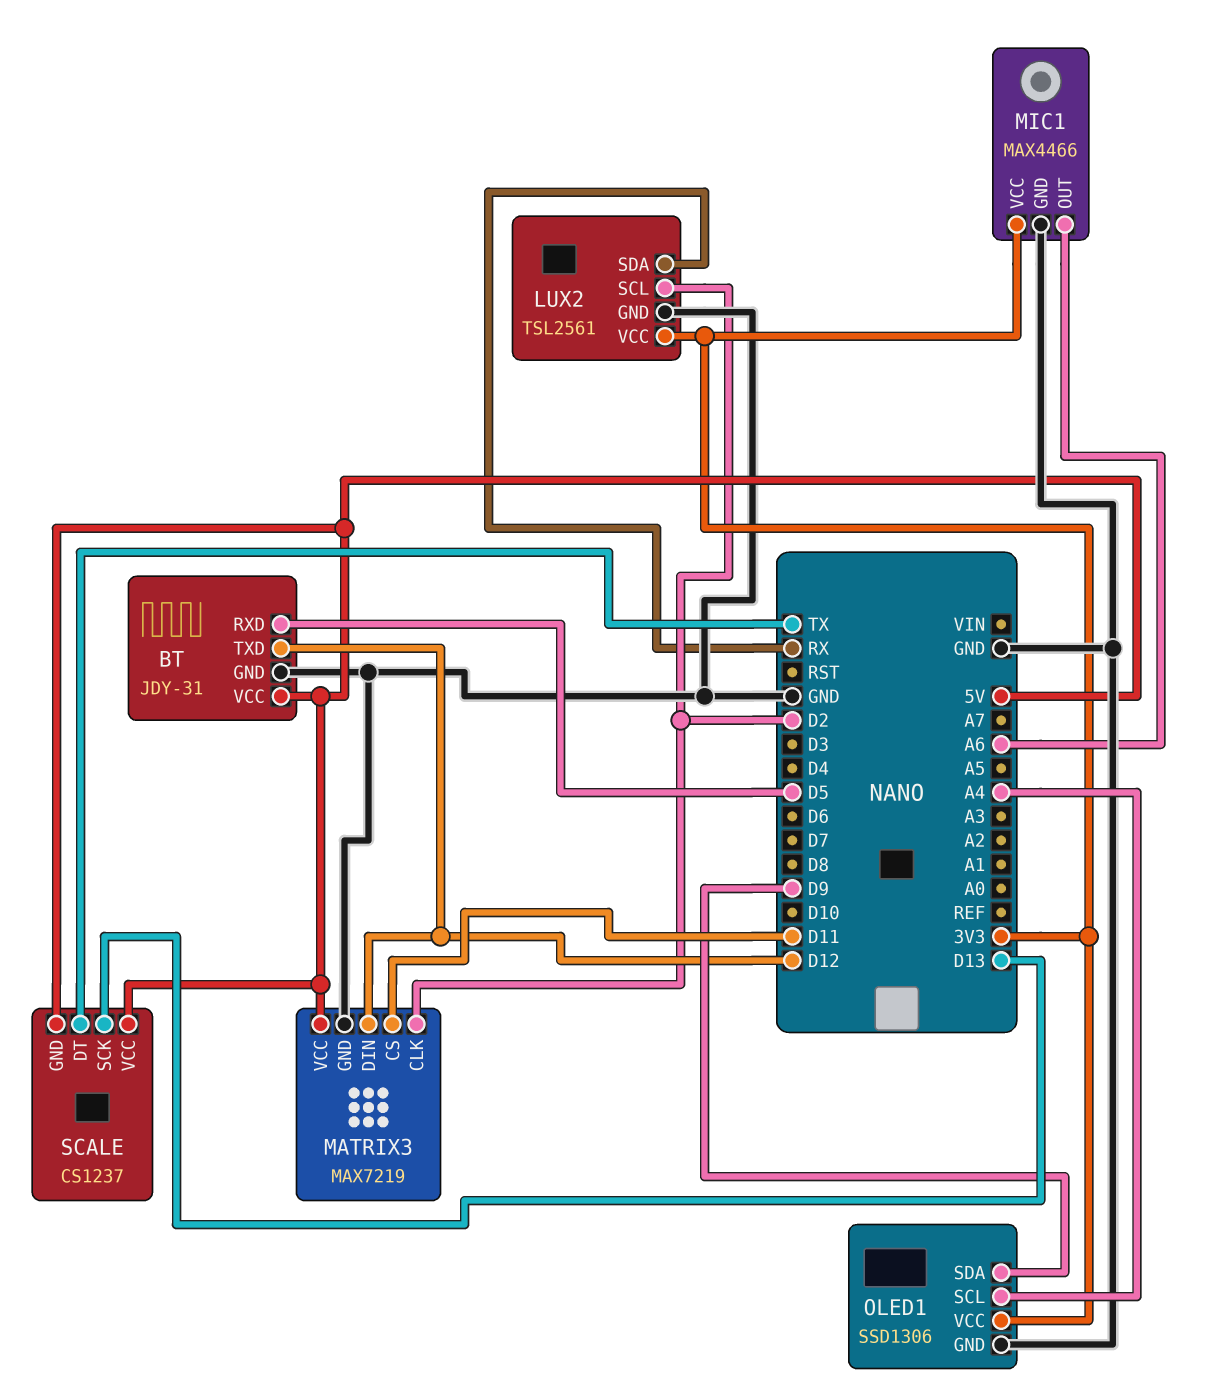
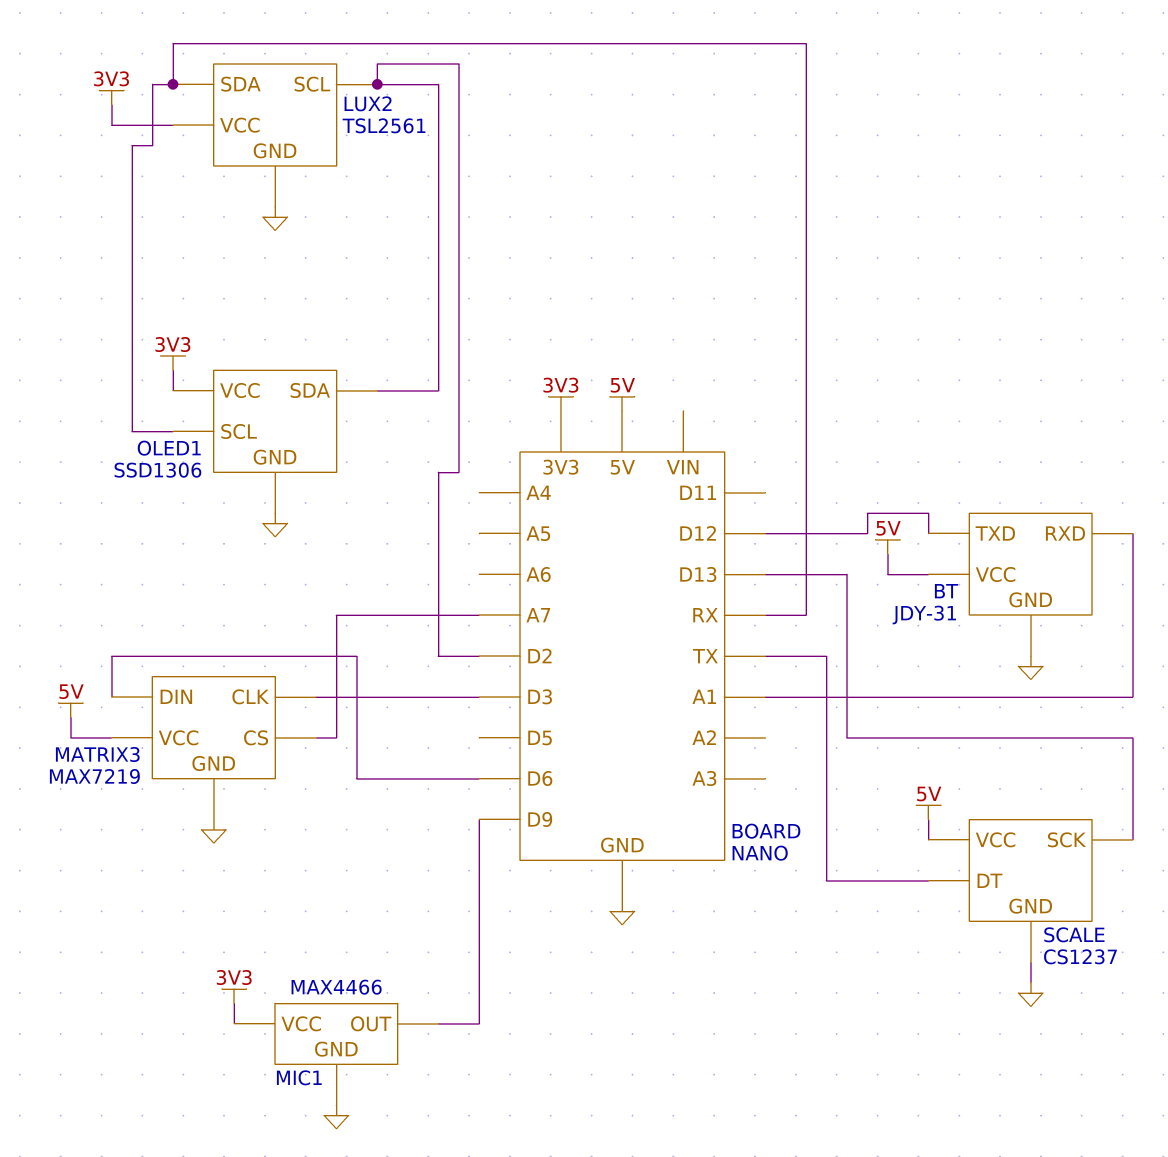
BT pin RXD: D5 -> A1
MATRIX3 pin CLK: D2 -> D3
MATRIX3 pin CS: D11 -> A7
MATRIX3 pin DIN: D12 -> D6
MIC1 pin OUT: A6 -> D9
OLED1 pin SCL: A4 -> RX
OLED1 pin SDA: D9 -> D2
SCALE pin GND: 5V -> GND

